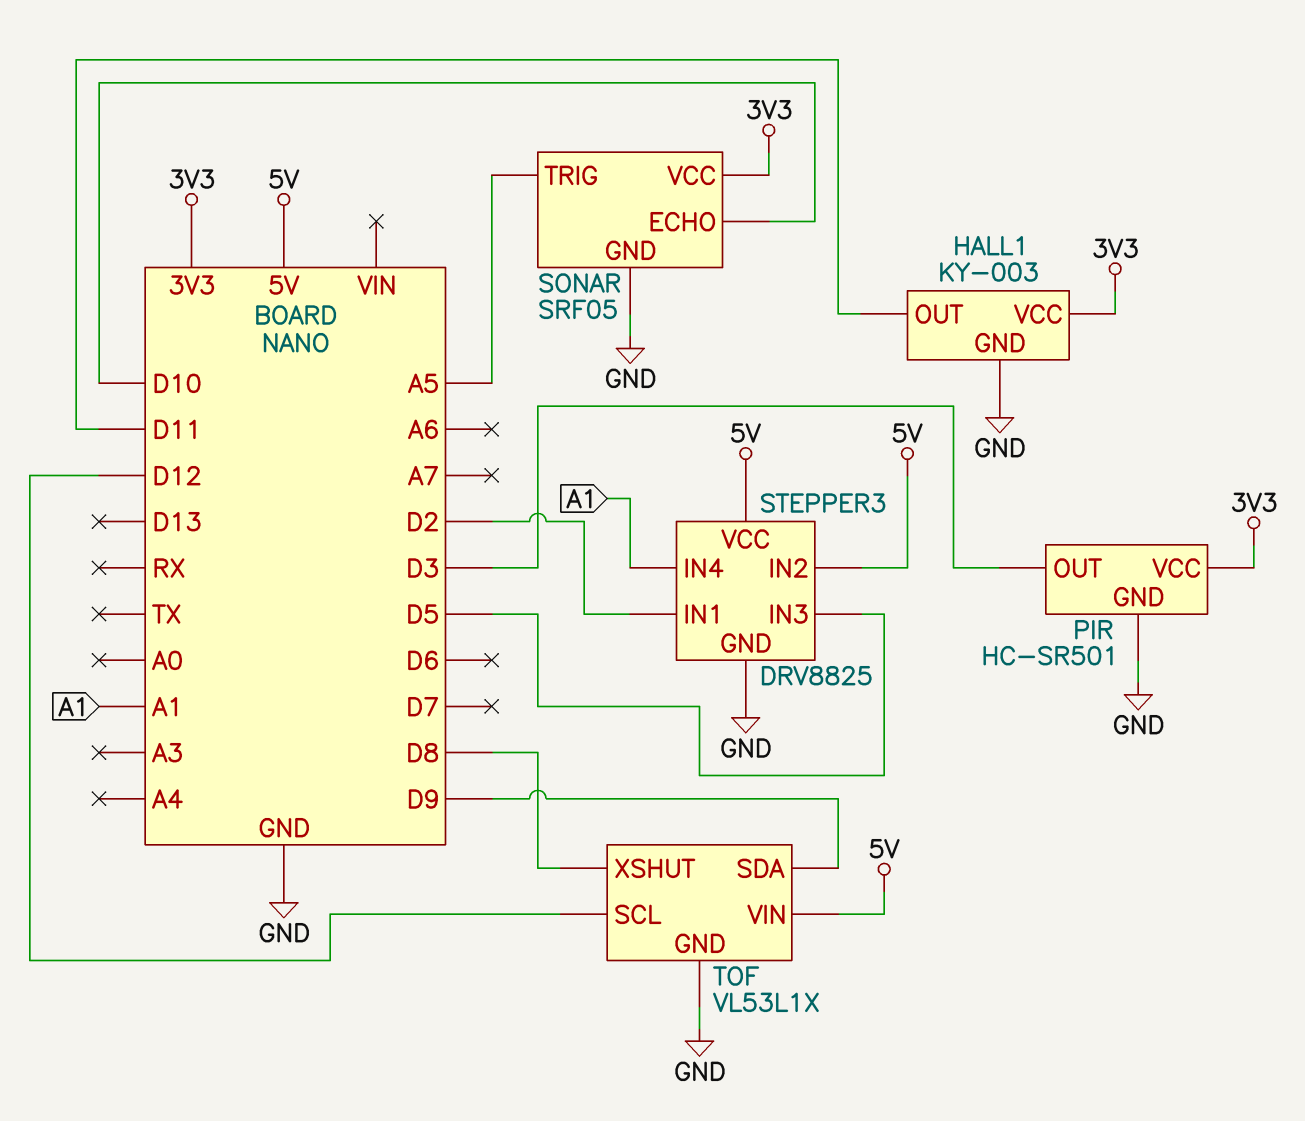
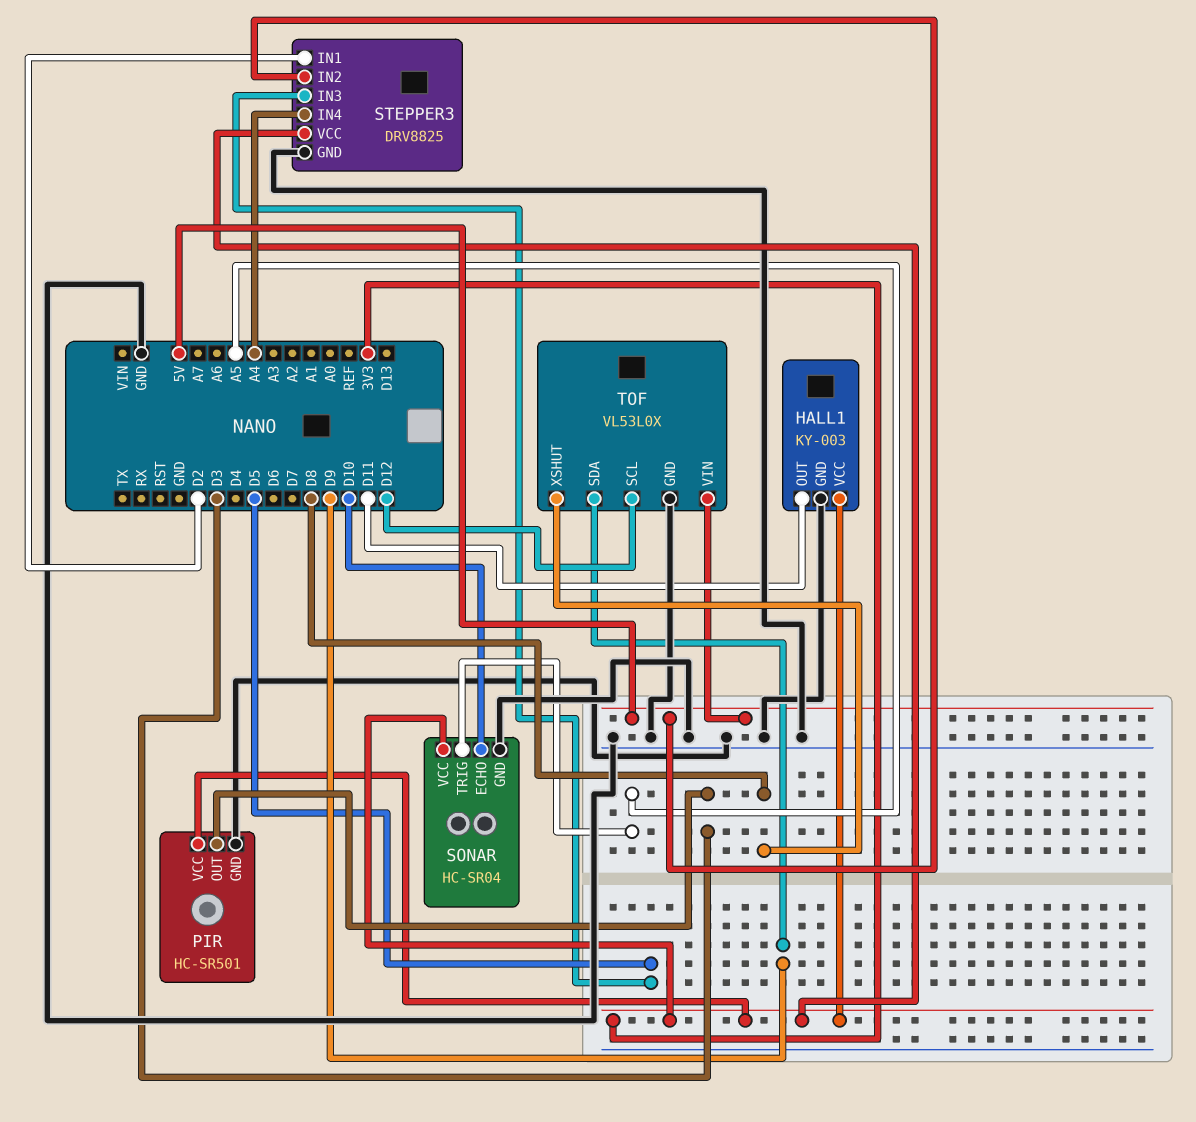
SONAR: SRF05 -> HC-SR04
STEPPER3 pin IN4: A1 -> A4
STEPPER3 pin VCC: 5V -> 3V3
TOF: VL53L1X -> VL53L0X

